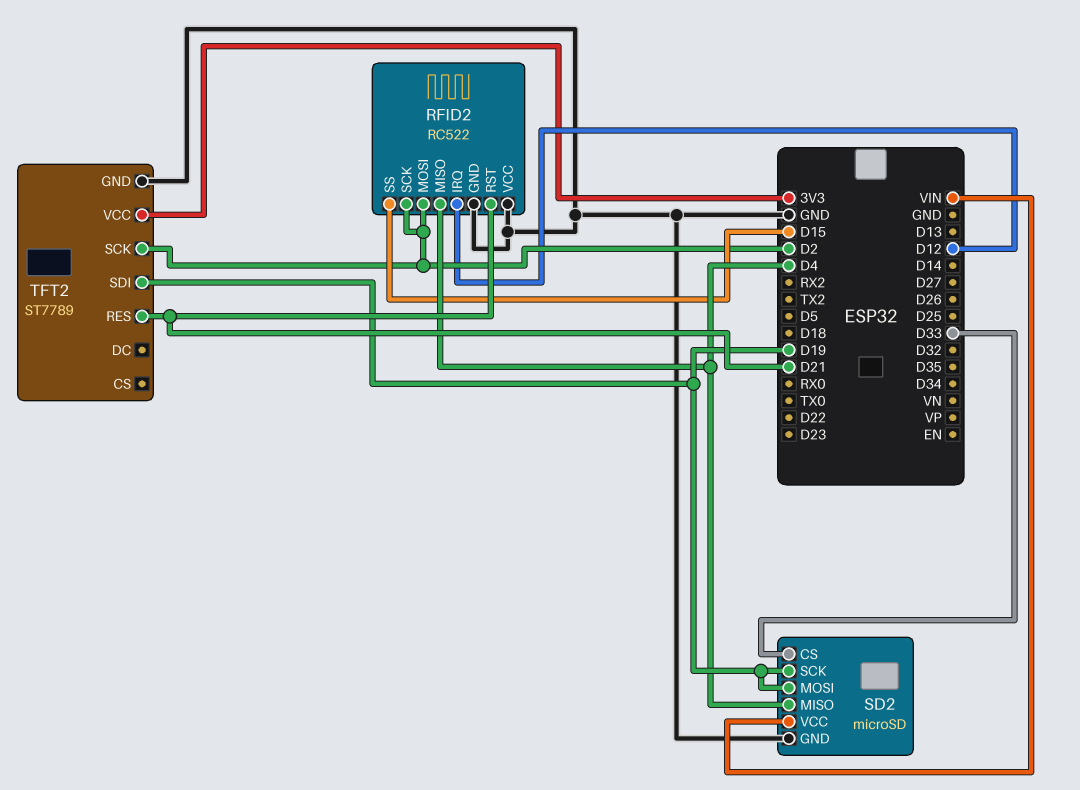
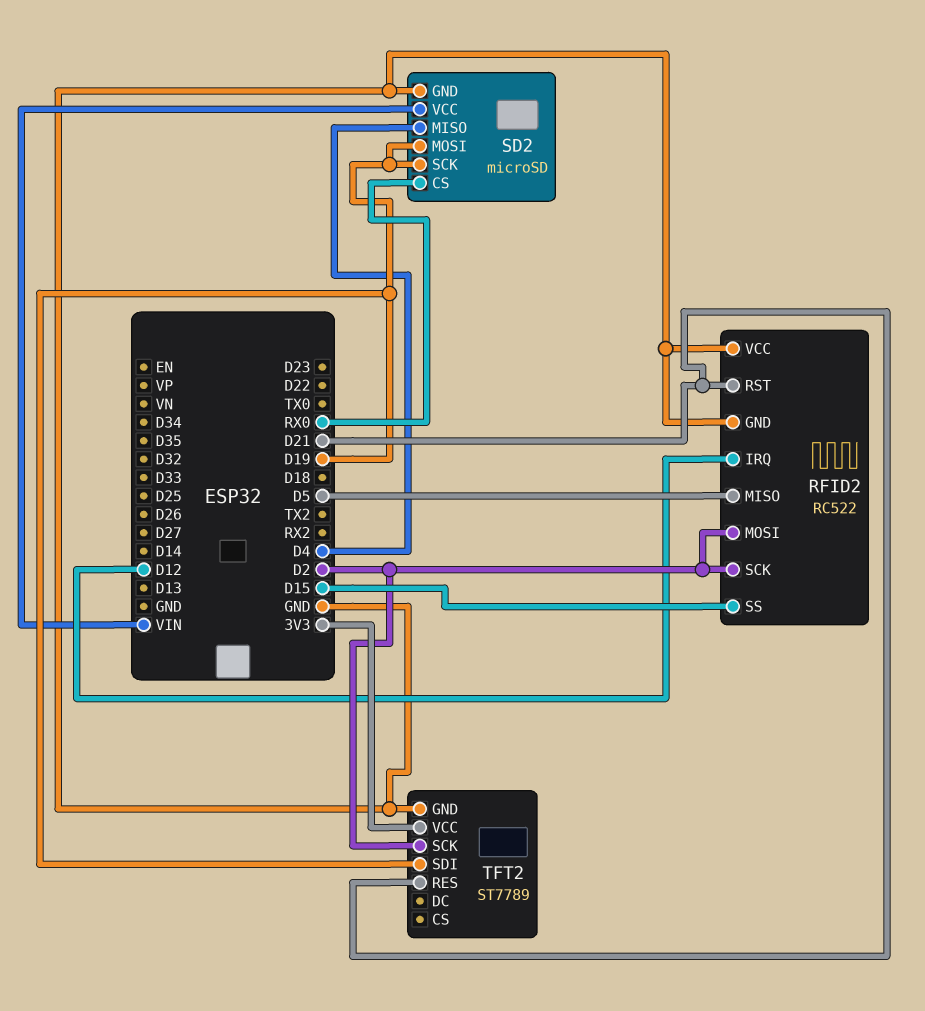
RFID2 pin MISO: D4 -> D5
SD2 pin CS: D33 -> RX0

